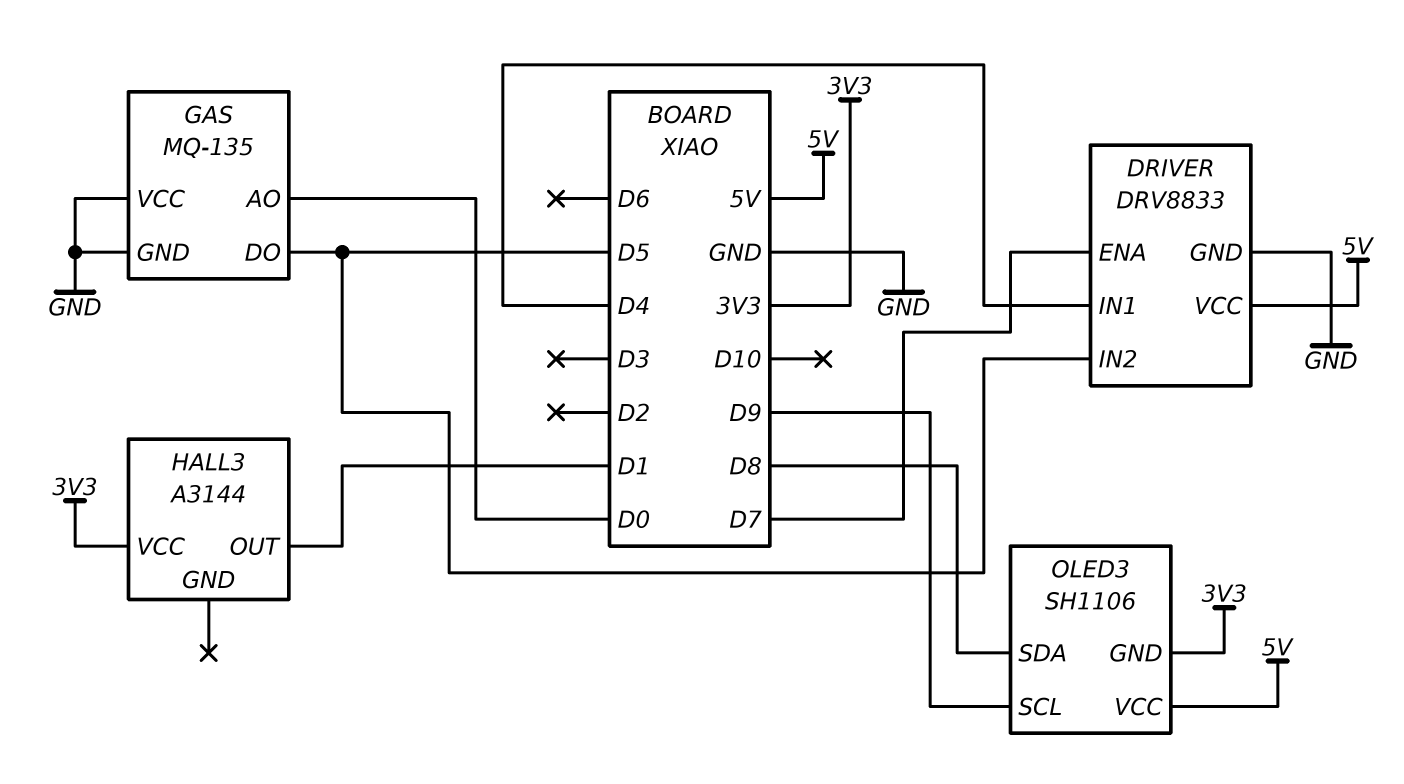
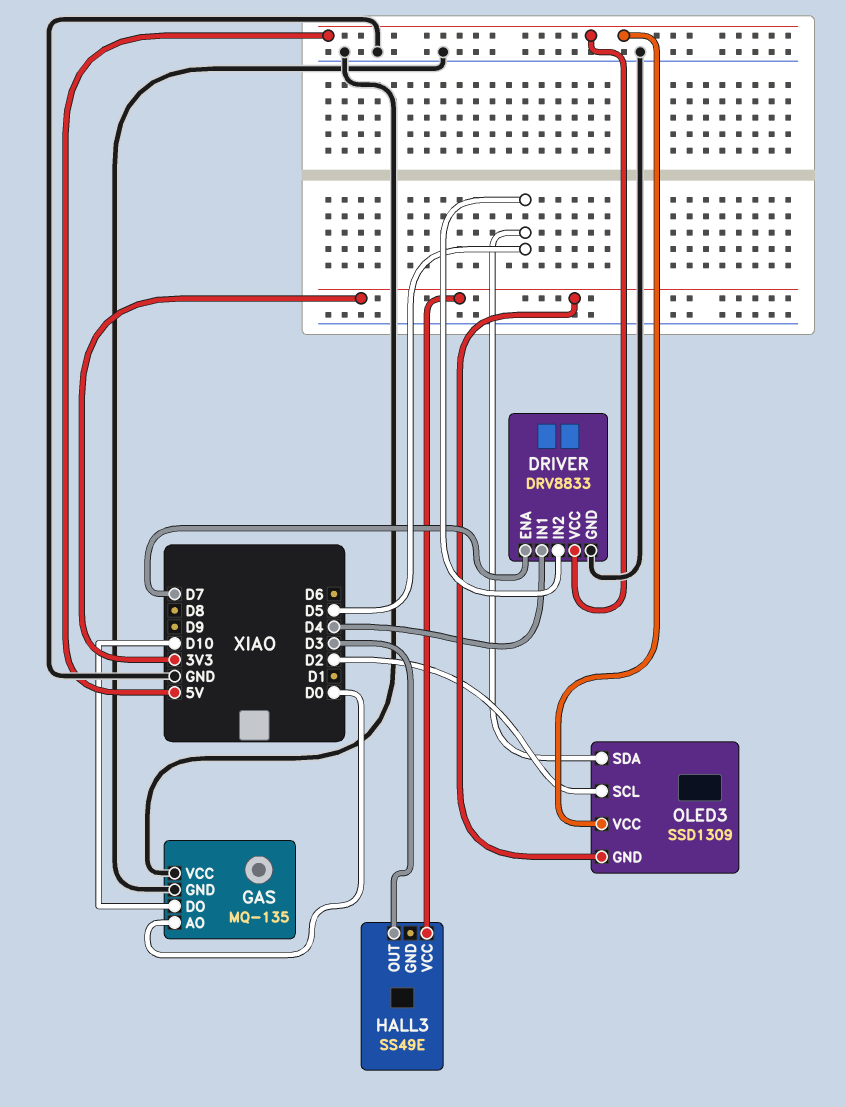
GAS pin DO: D5 -> D10
HALL3: A3144 -> SS49E
HALL3 pin OUT: D1 -> D3
OLED3: SH1106 -> SSD1309
OLED3 pin SCL: D9 -> D2
OLED3 pin SDA: D8 -> D5

